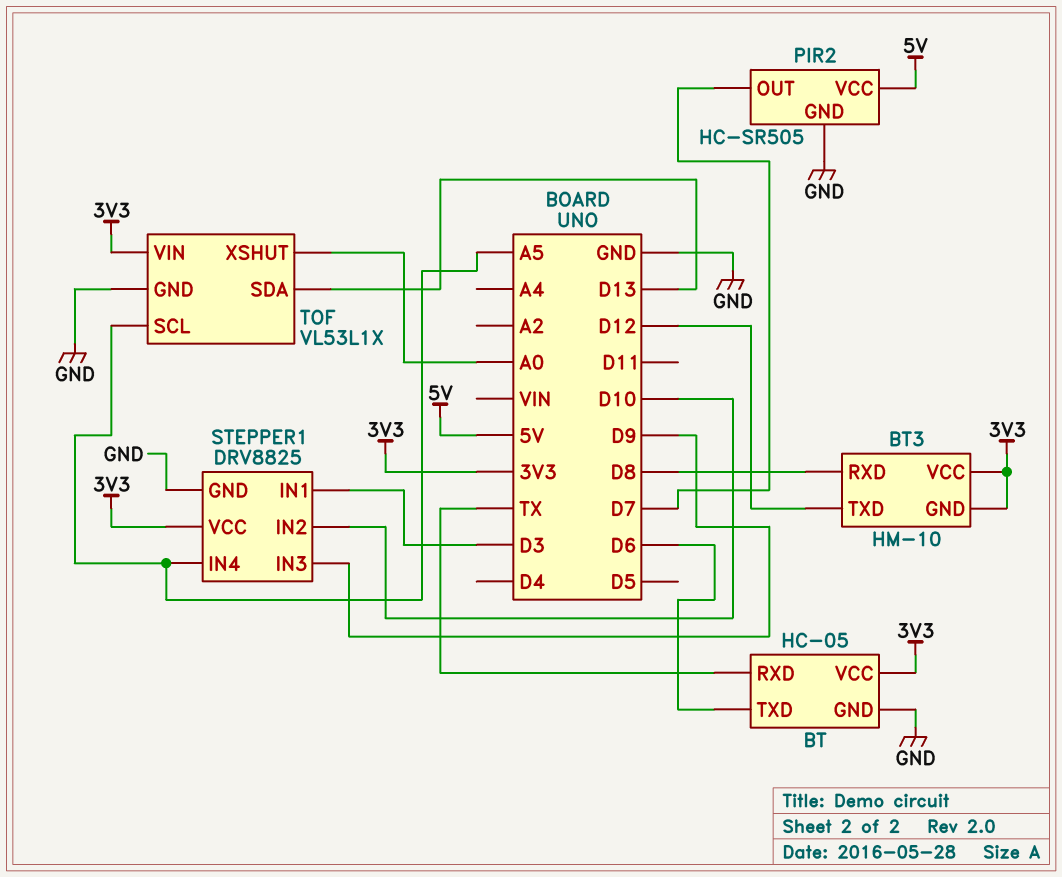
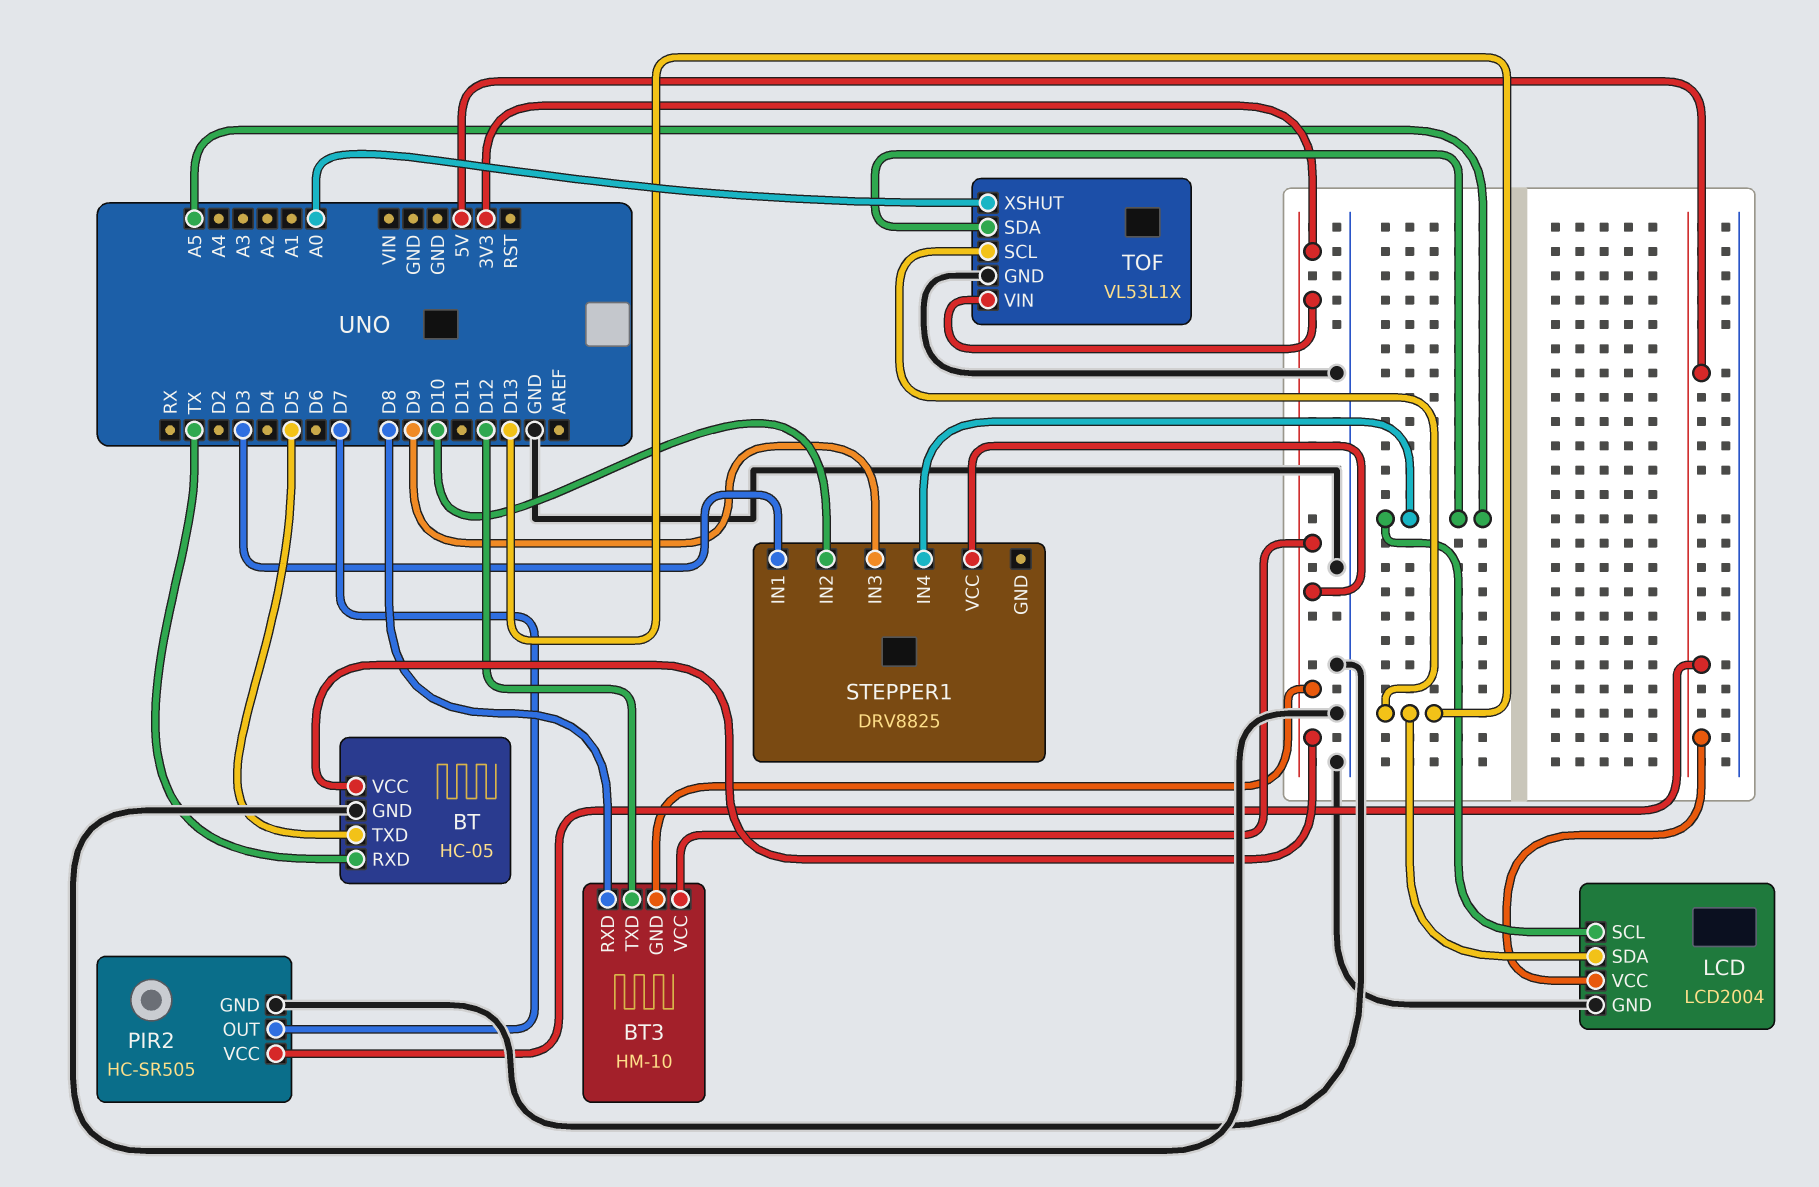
BT pin TXD: D6 -> D5
LCD: none -> LCD2004
LCD pin GND: none -> GND
LCD pin SCL: none -> A5
LCD pin SDA: none -> D13
LCD pin VCC: none -> 5V
STEPPER1 pin GND: GND -> none
TOF pin SCL: A5 -> D13
TOF pin SDA: D13 -> A5

